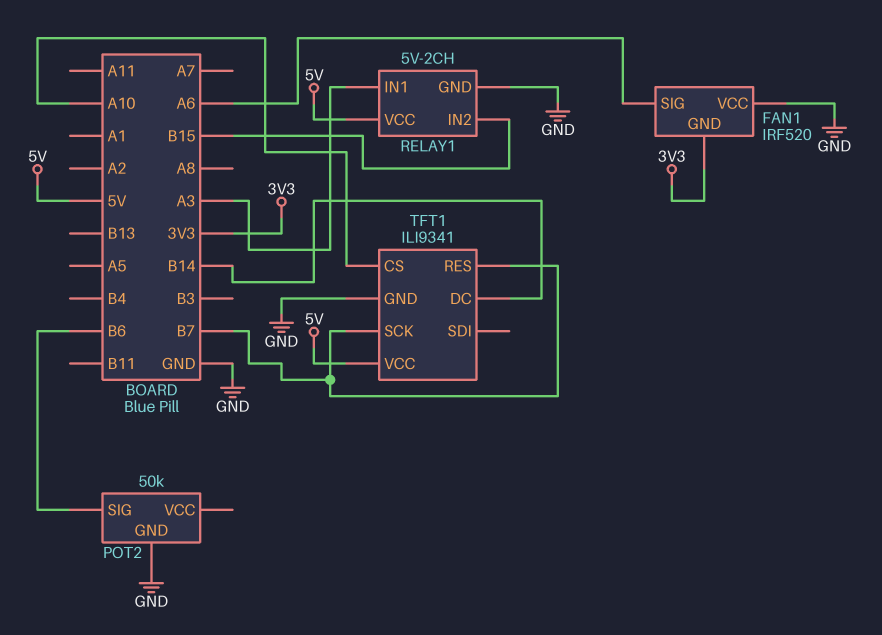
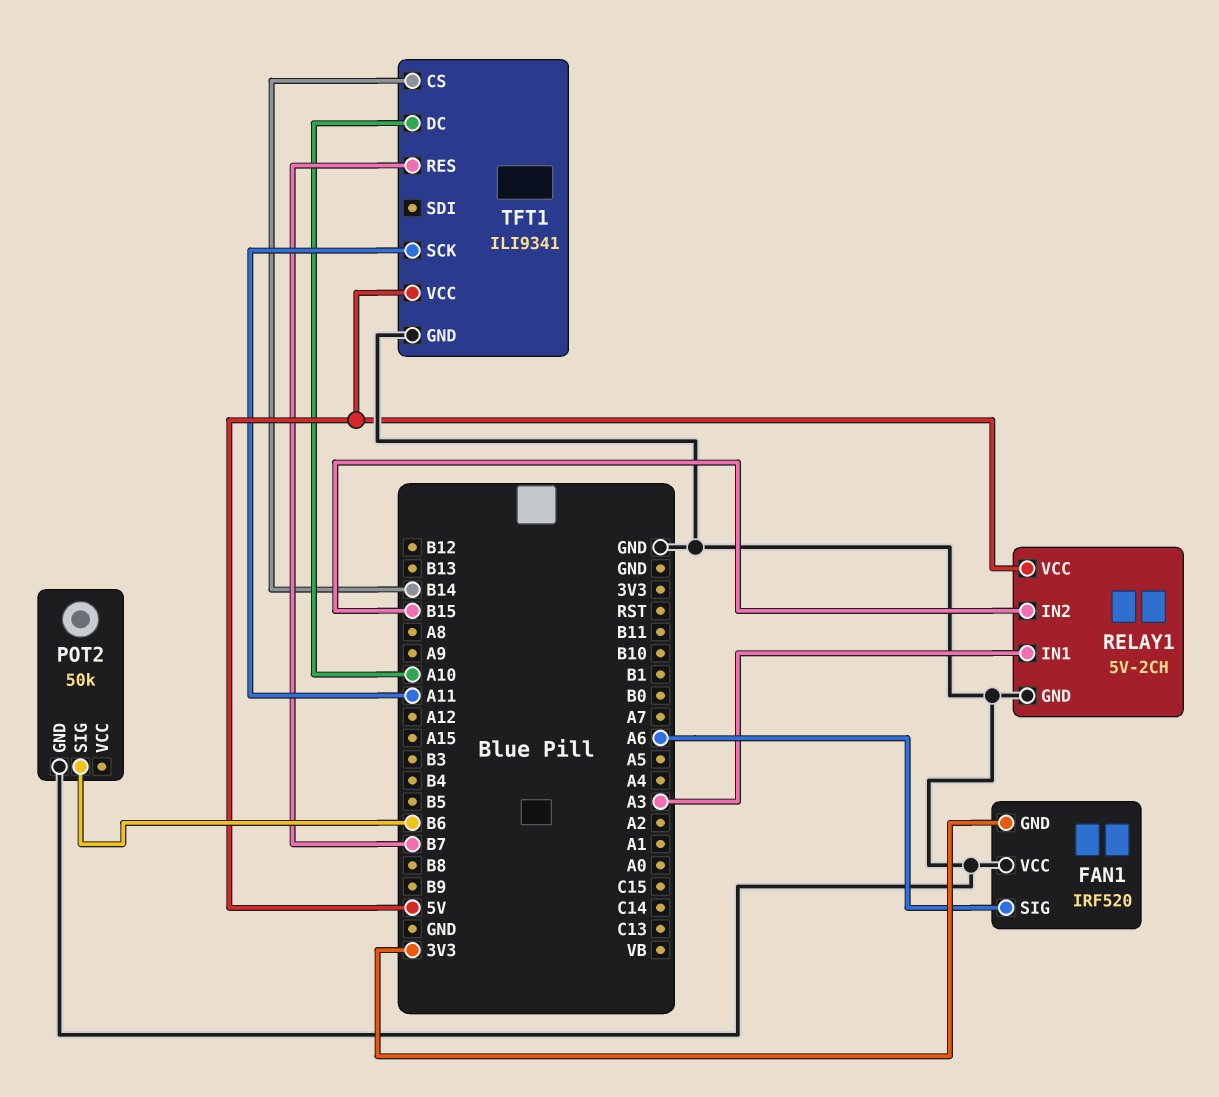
TFT1 pin CS: A10 -> B14
TFT1 pin DC: B14 -> A10
TFT1 pin SCK: B7 -> A11

